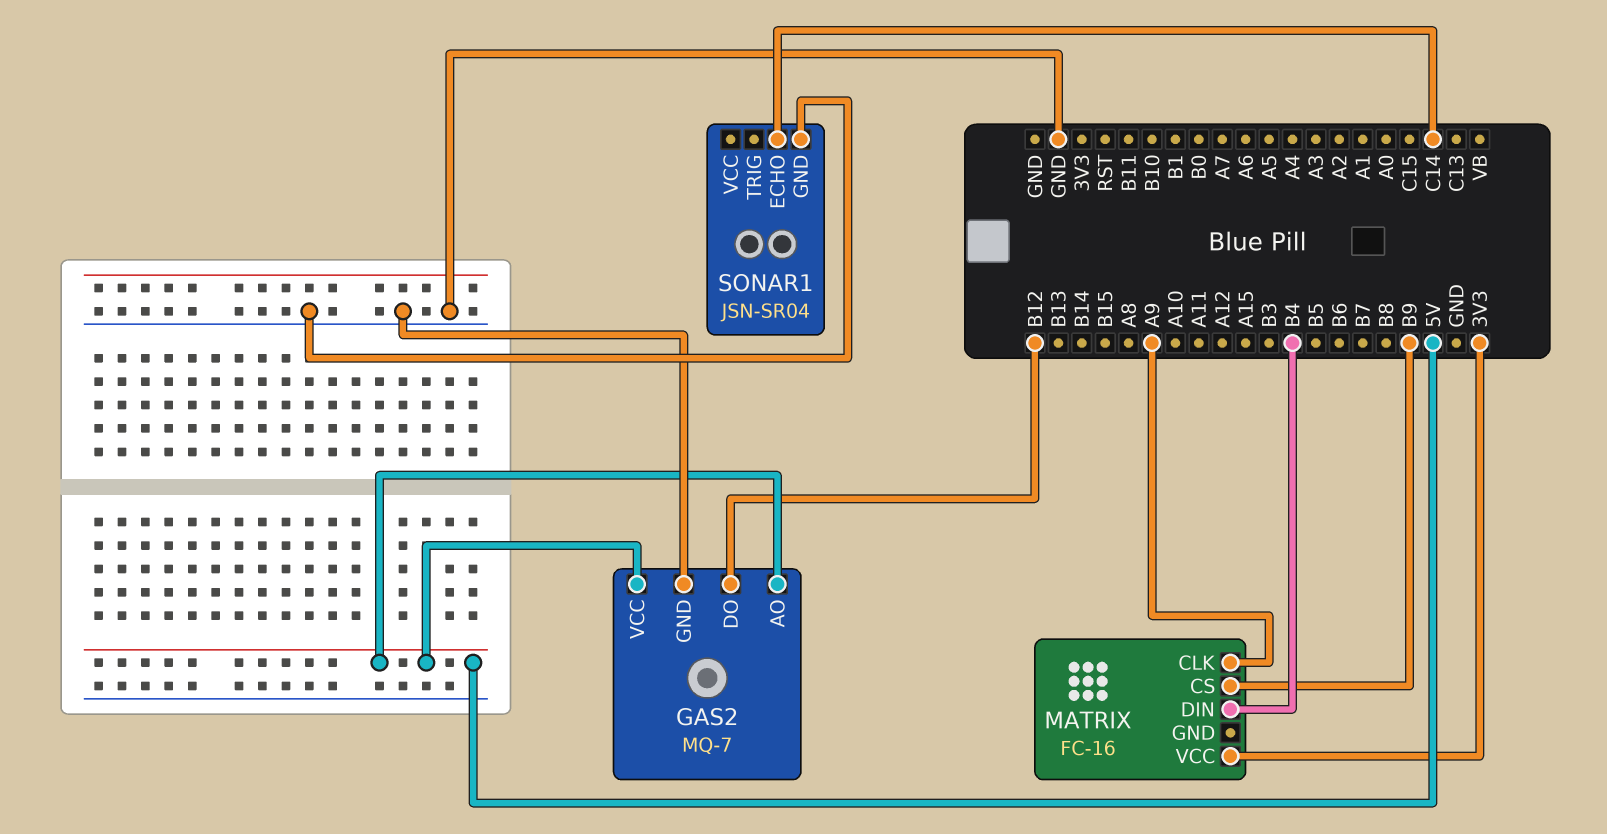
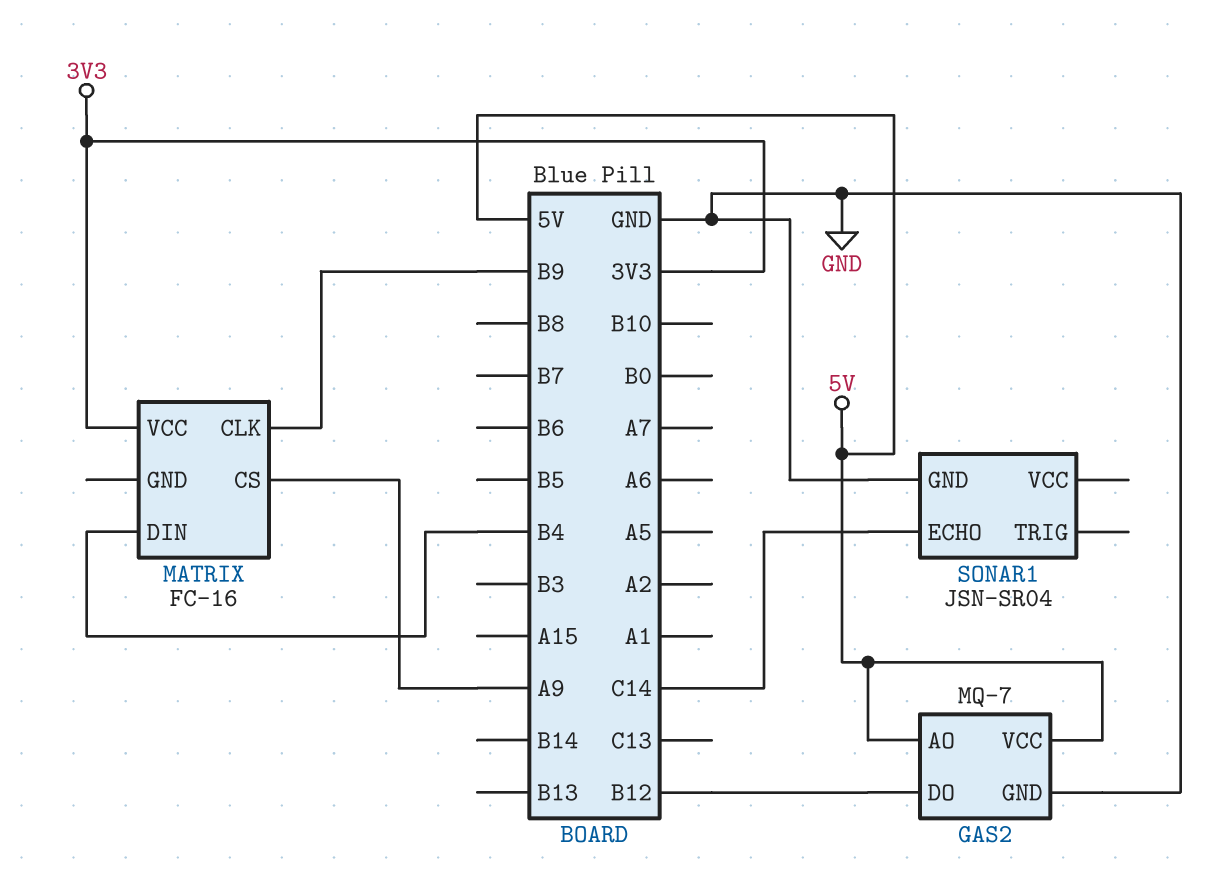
MATRIX pin CLK: A9 -> B9
MATRIX pin CS: B9 -> A9

